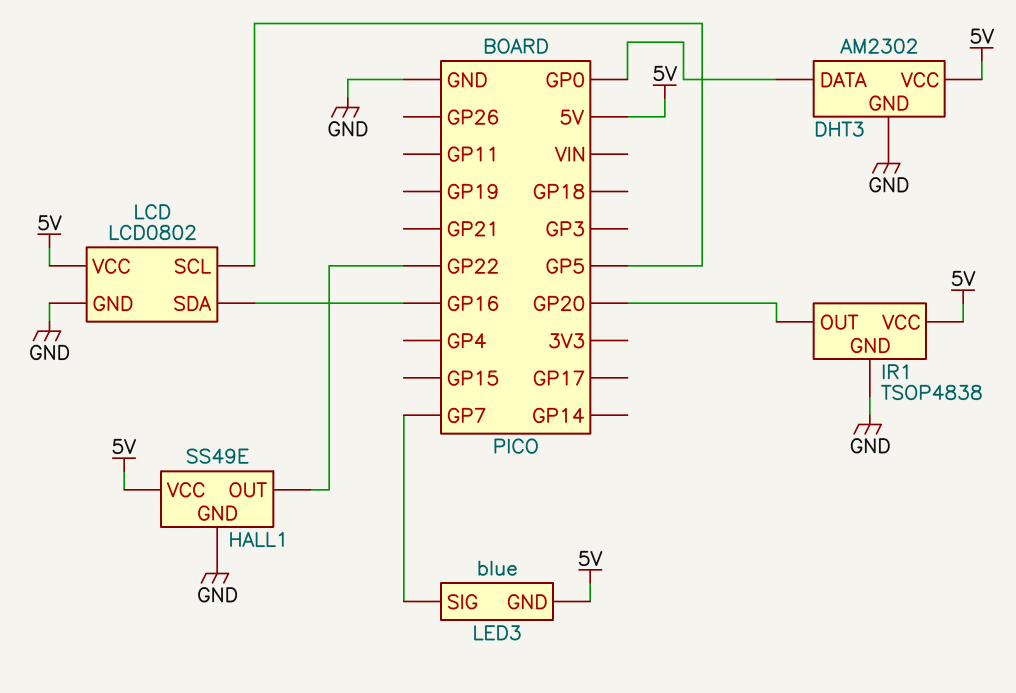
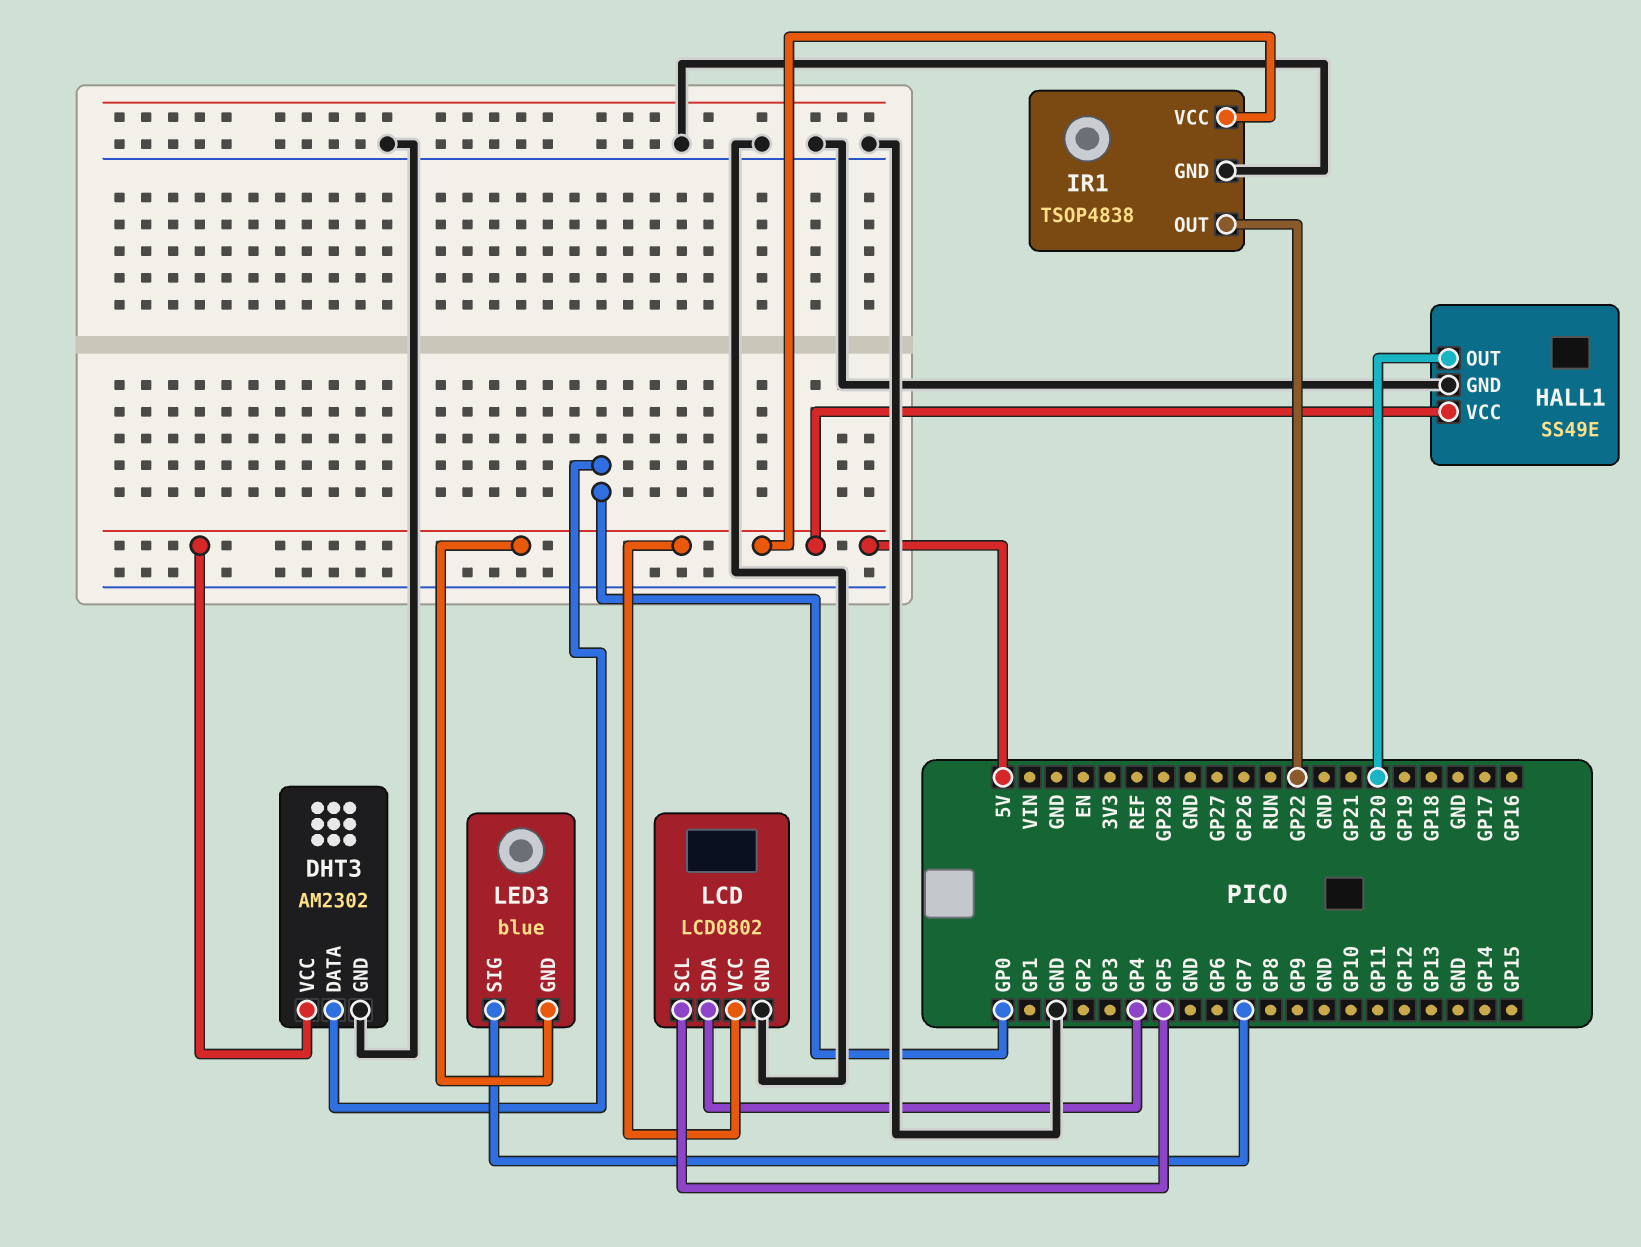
HALL1 pin OUT: GP22 -> GP20
IR1 pin OUT: GP20 -> GP22
LCD pin SDA: GP16 -> GP4

